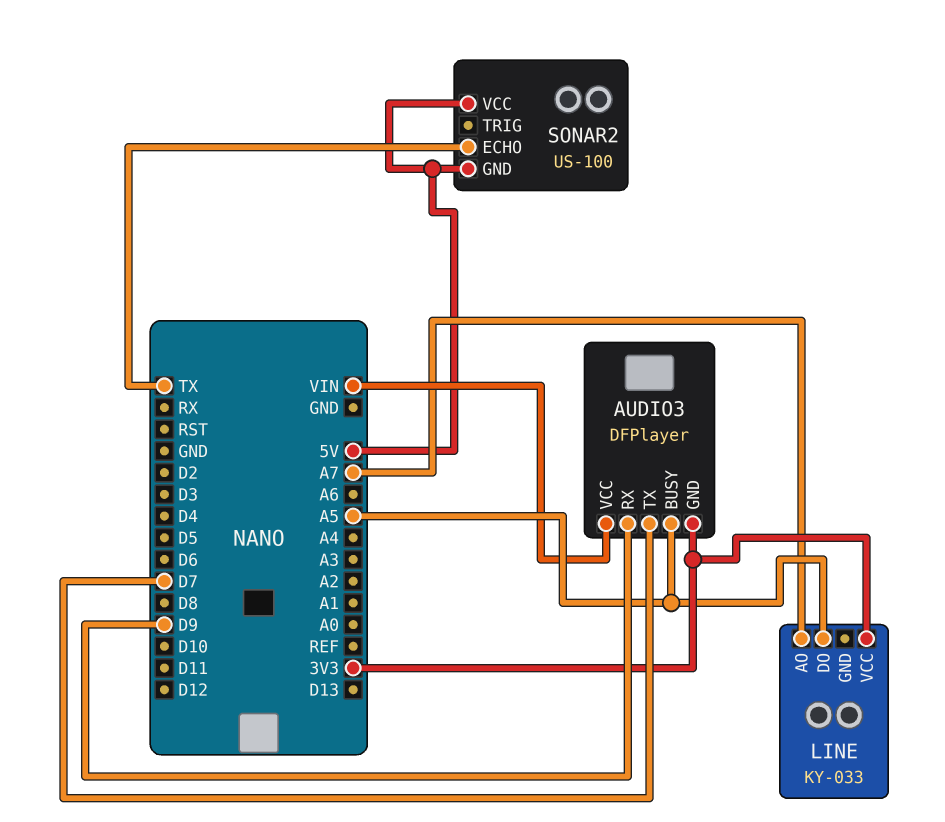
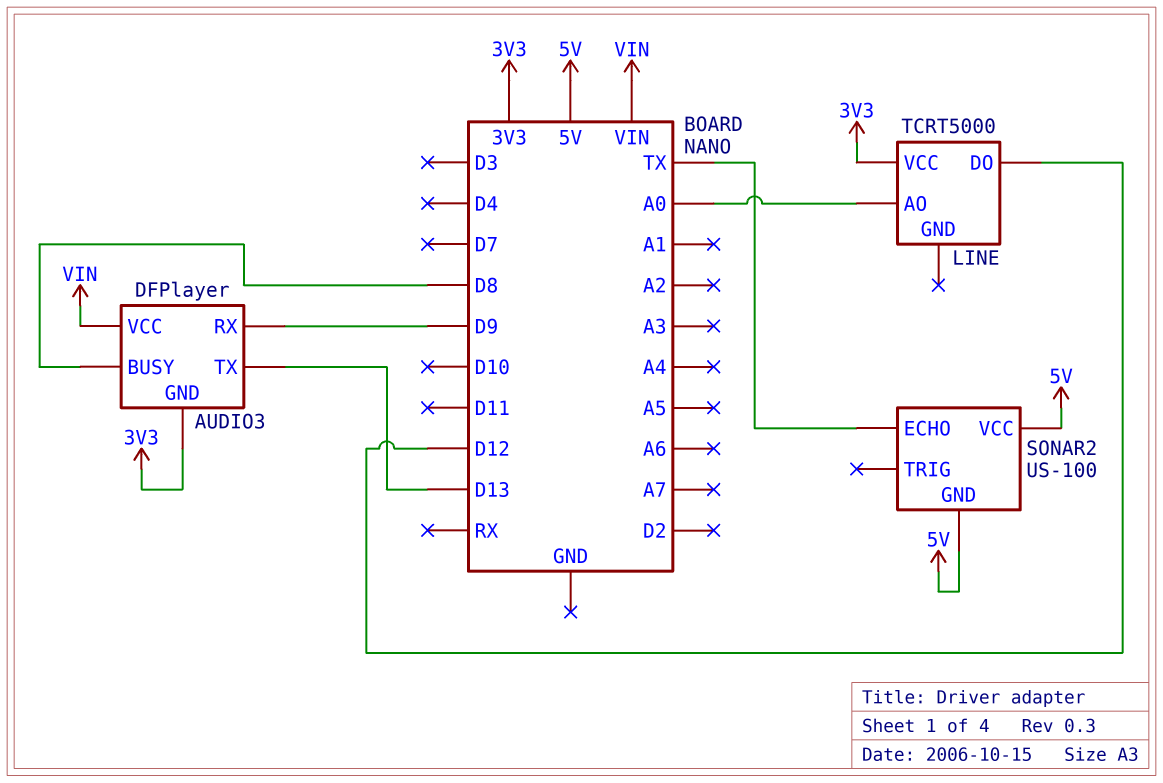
AUDIO3 pin BUSY: A5 -> D8
AUDIO3 pin TX: D7 -> D13
LINE: KY-033 -> TCRT5000
LINE pin AO: A7 -> A0
LINE pin DO: A5 -> D12

